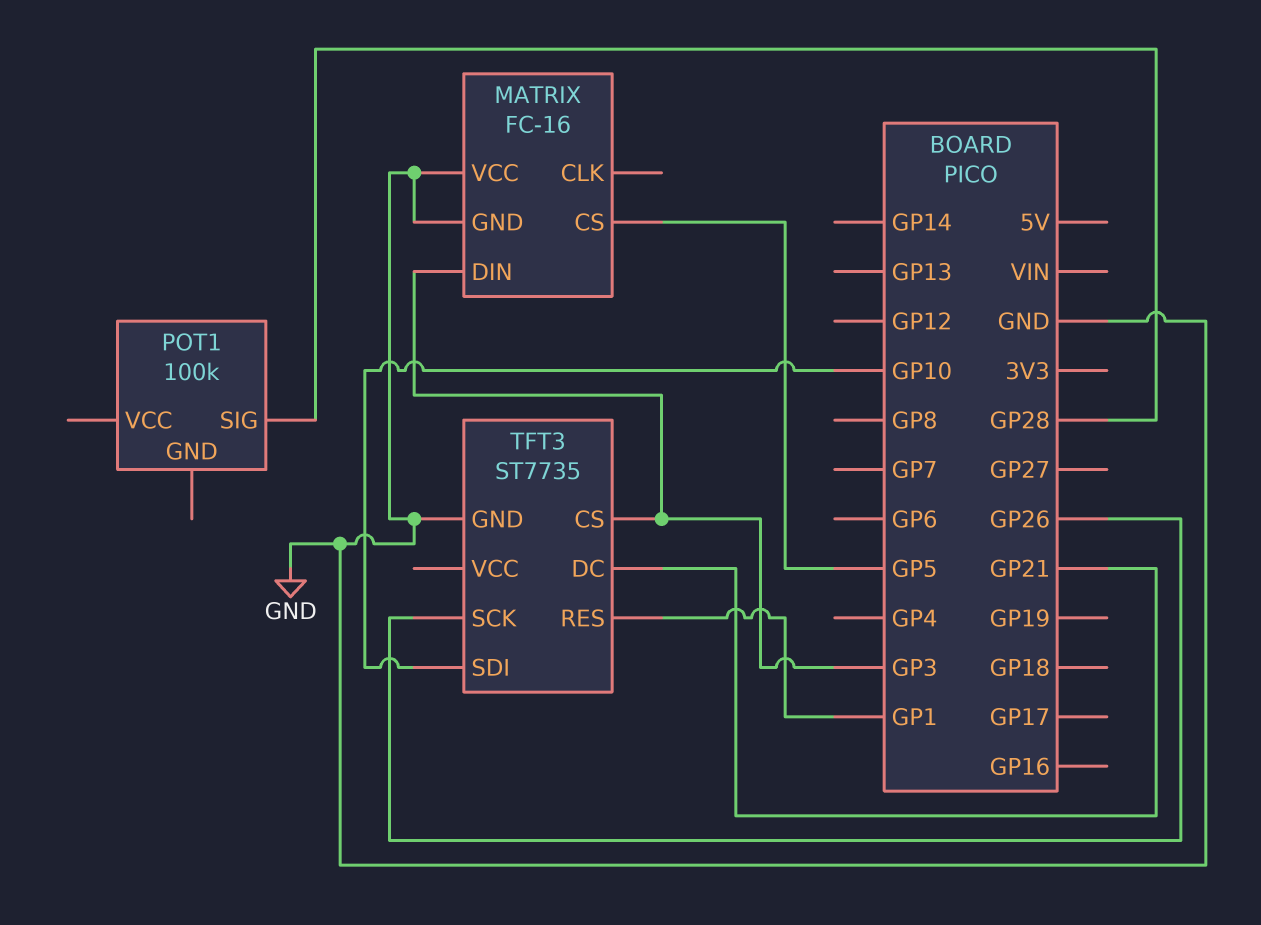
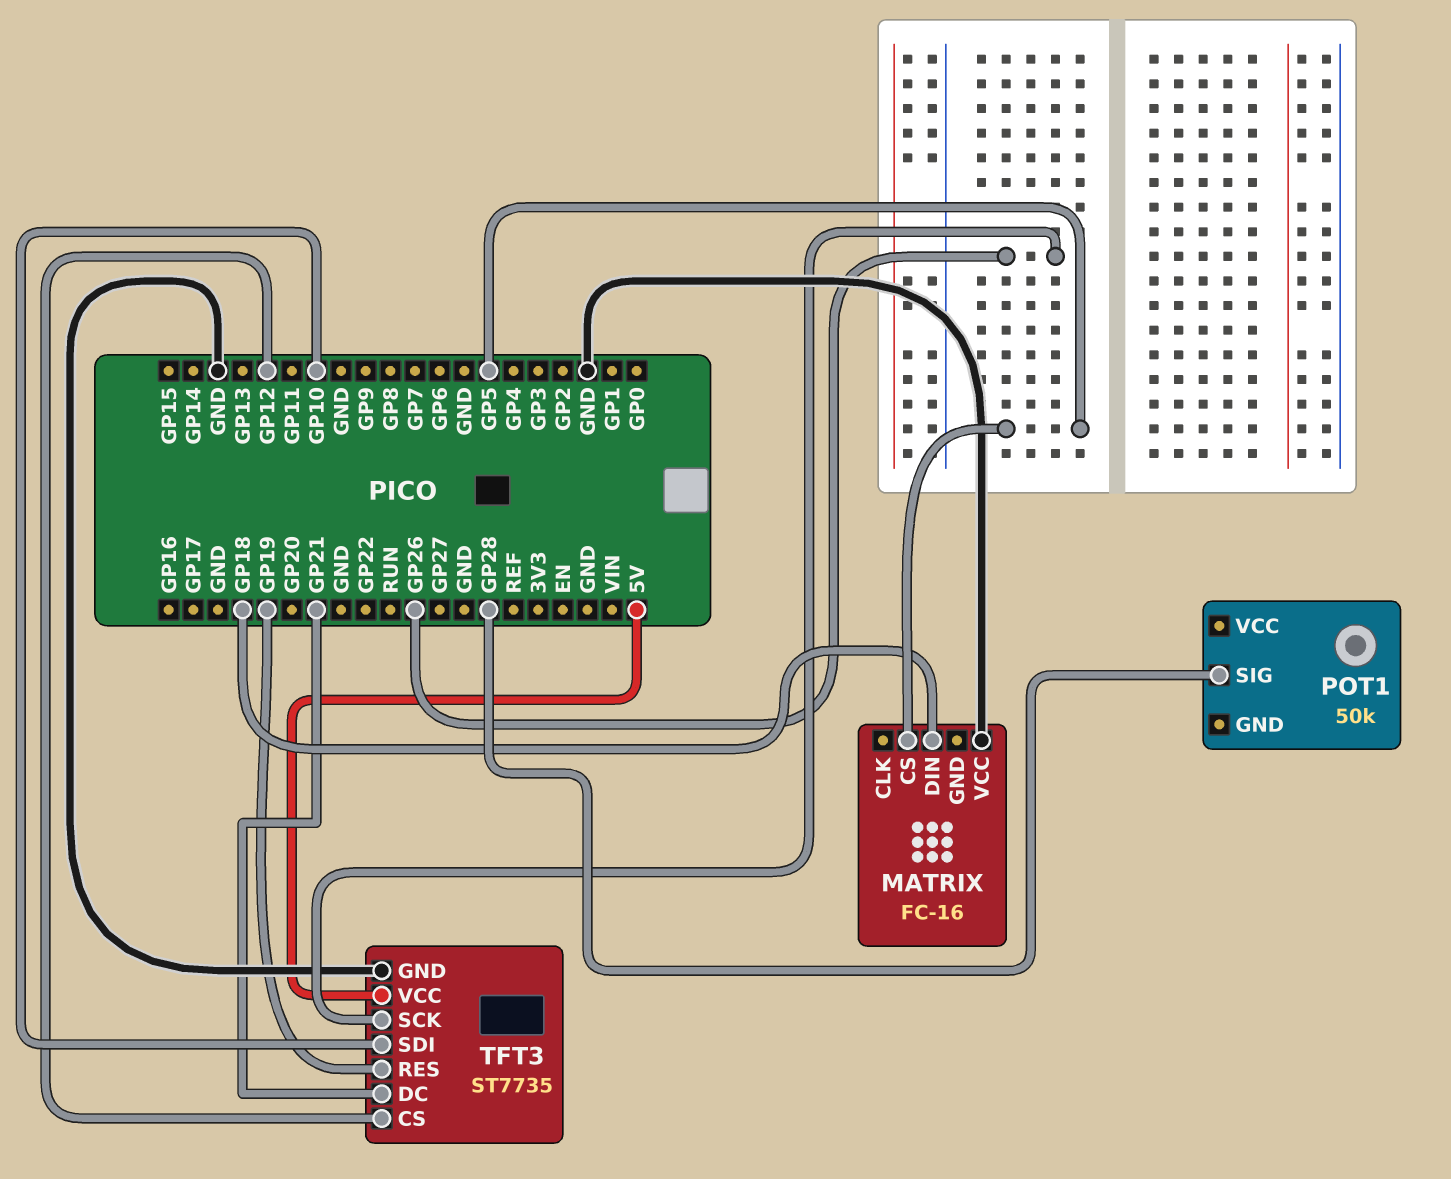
MATRIX pin DIN: GP3 -> GP18
MATRIX pin GND: GND -> none
POT1: 100k -> 50k
TFT3 pin CS: GP3 -> GP12
TFT3 pin RES: GP1 -> GP19
TFT3 pin VCC: none -> 5V

